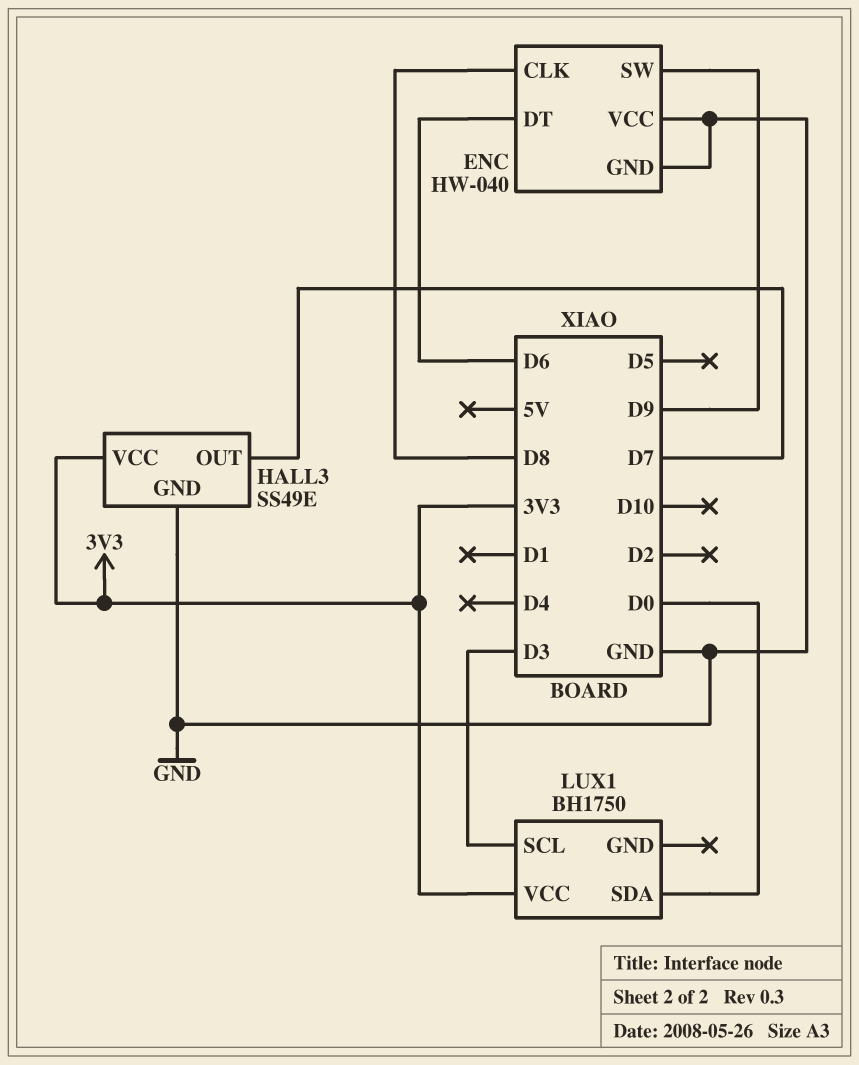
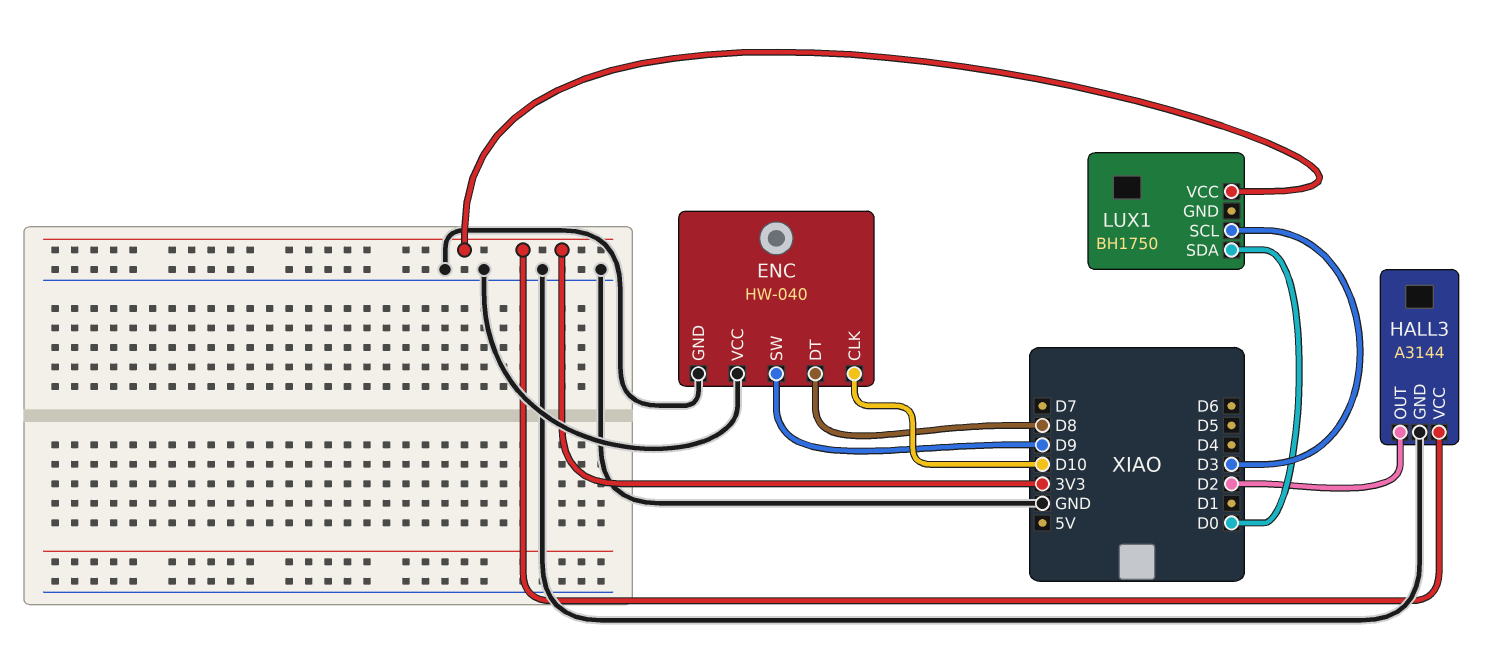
ENC pin CLK: D8 -> D10
ENC pin DT: D6 -> D8
HALL3: SS49E -> A3144
HALL3 pin OUT: D7 -> D2

